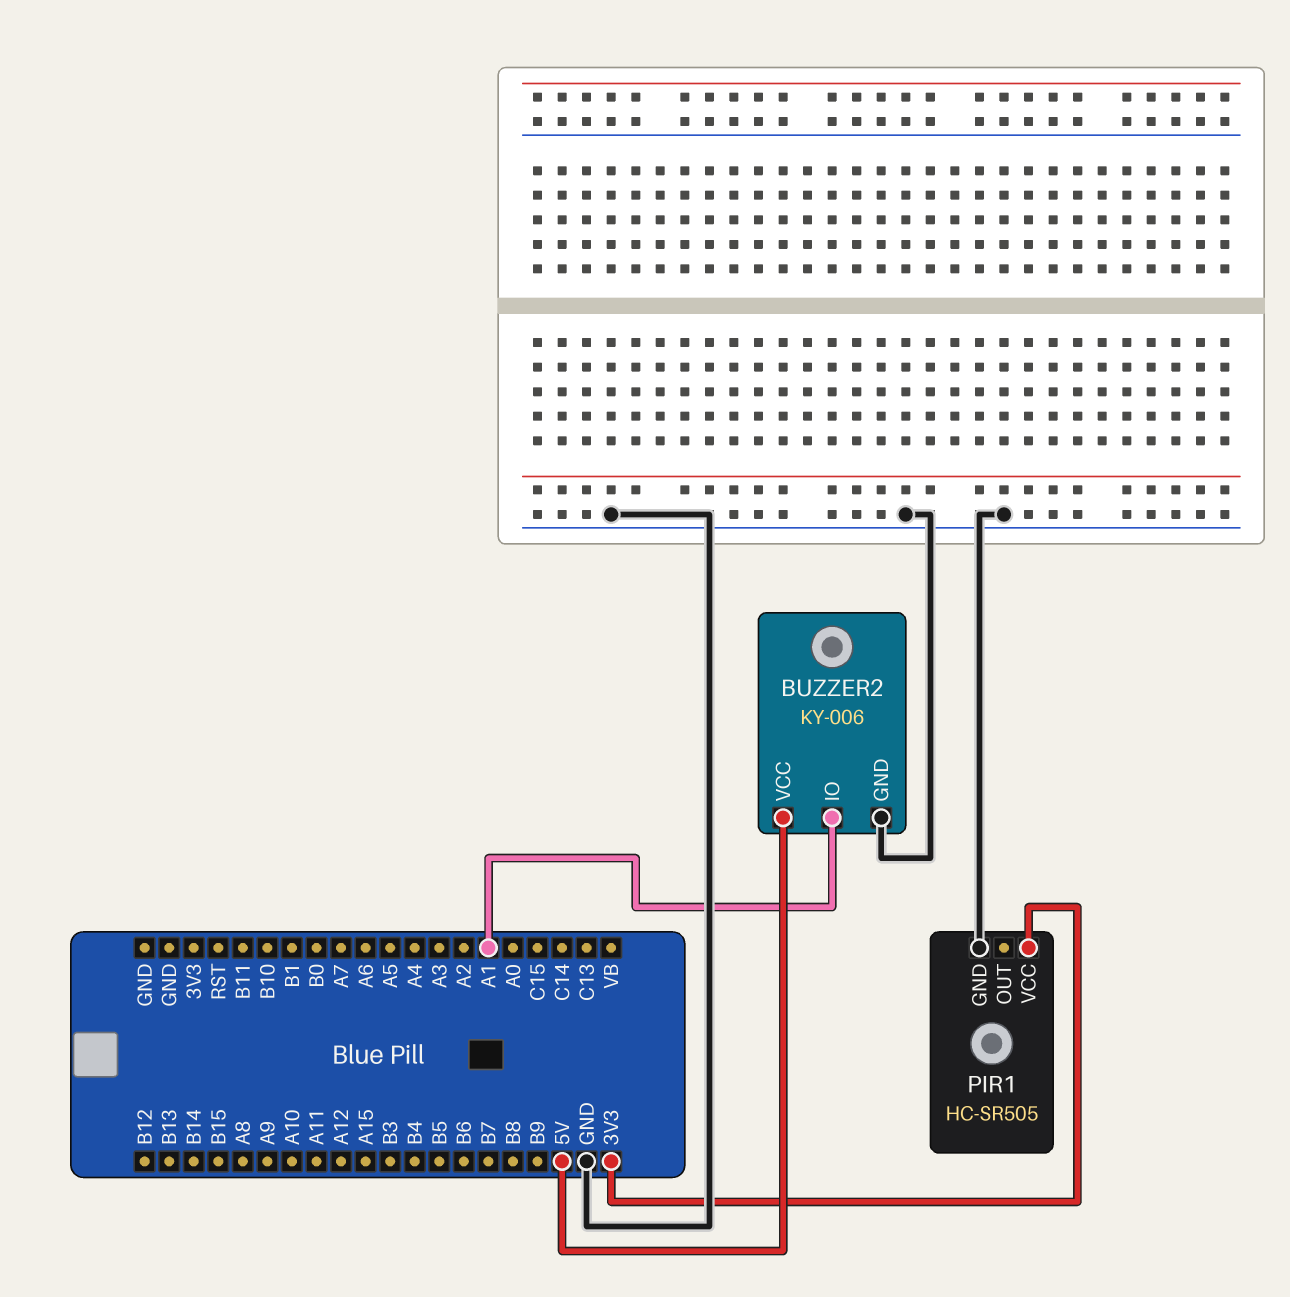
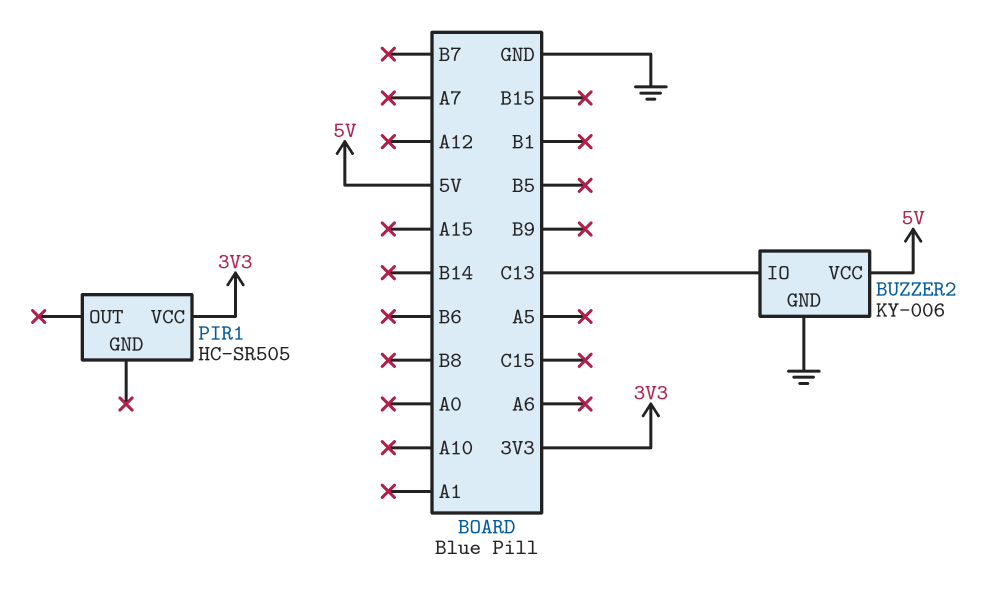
BUZZER2 pin IO: A1 -> C13
PIR1 pin GND: GND -> none

